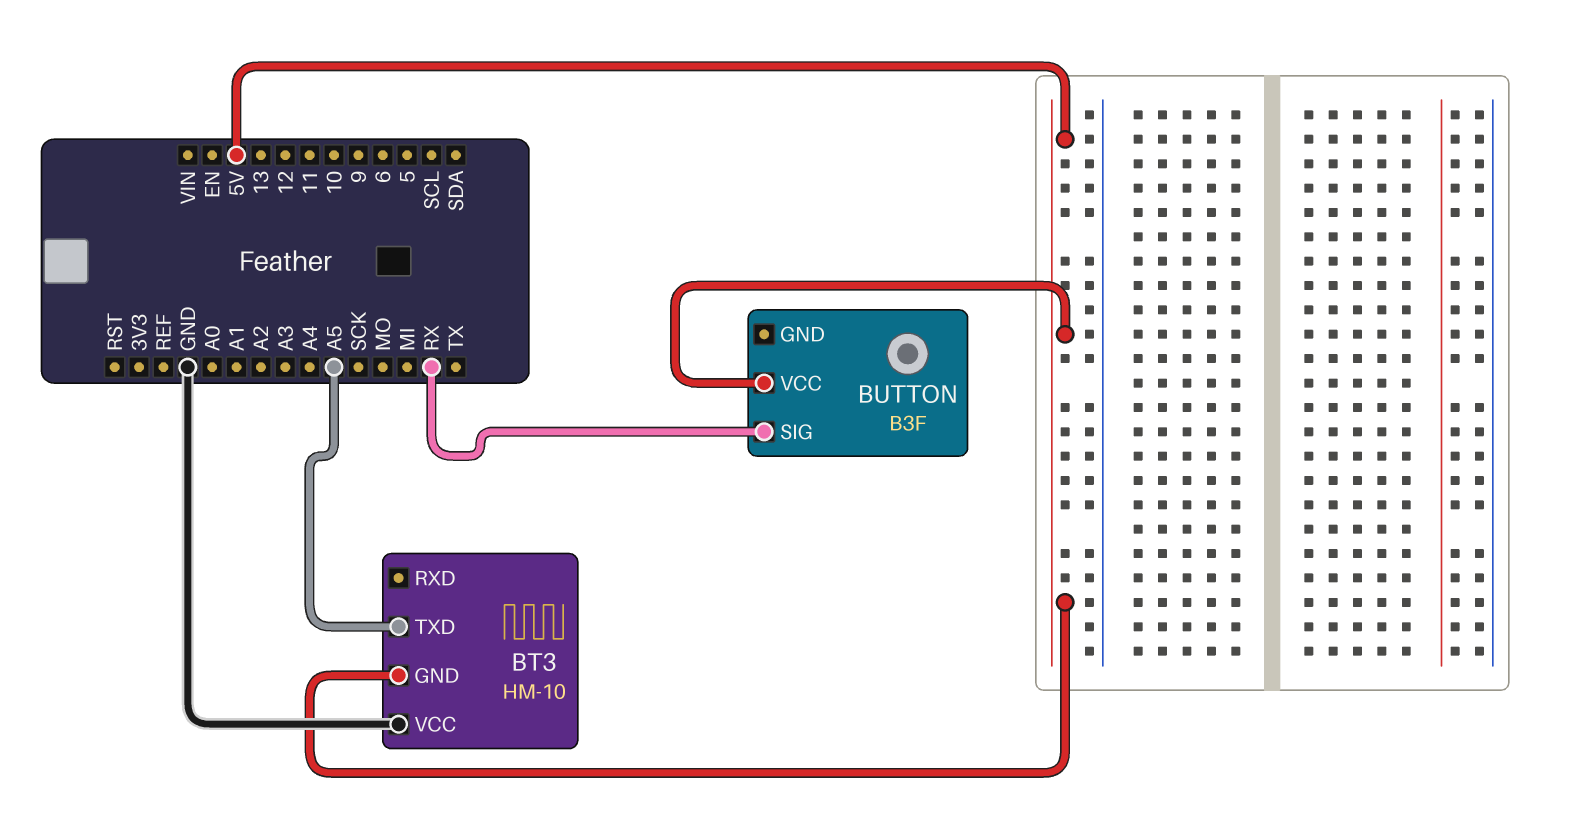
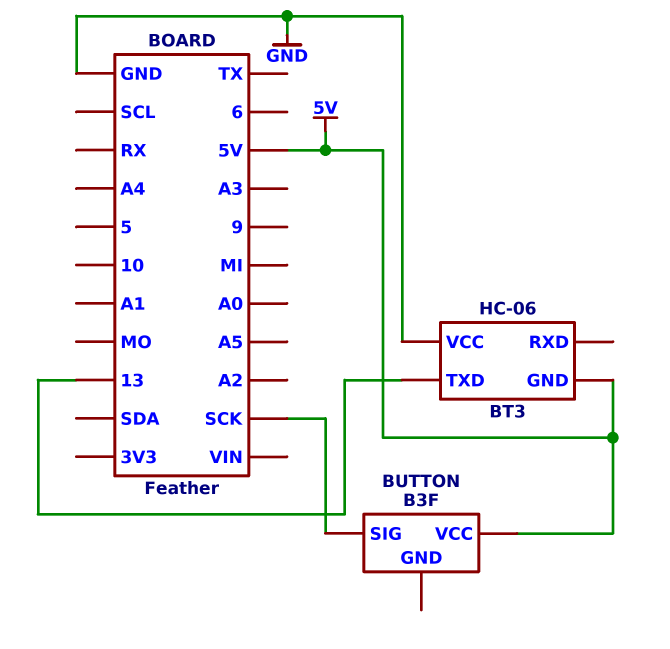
BT3: HM-10 -> HC-06
BT3 pin TXD: A5 -> 13
BUTTON pin SIG: RX -> SCK

